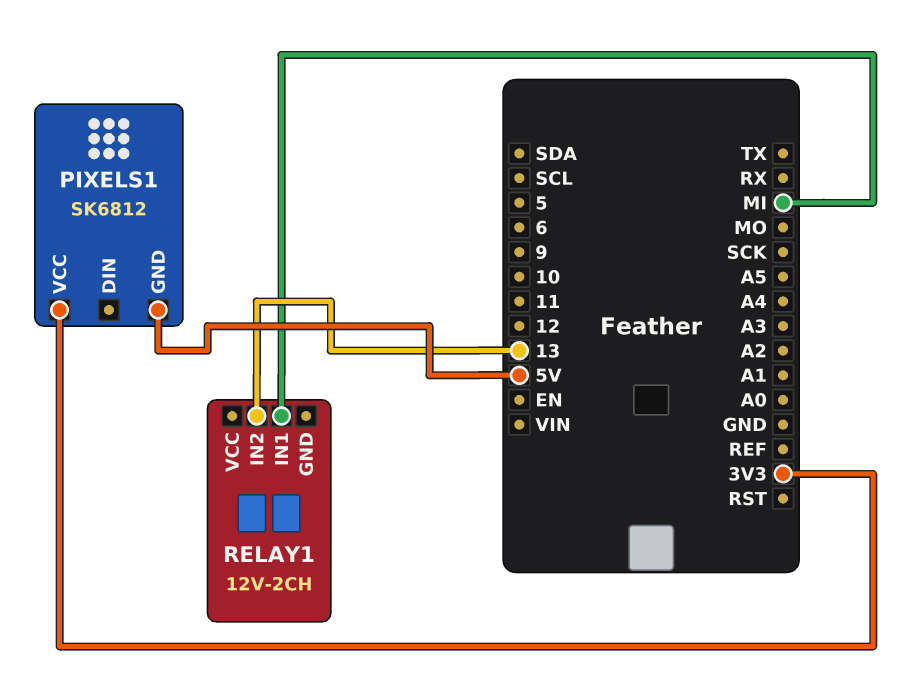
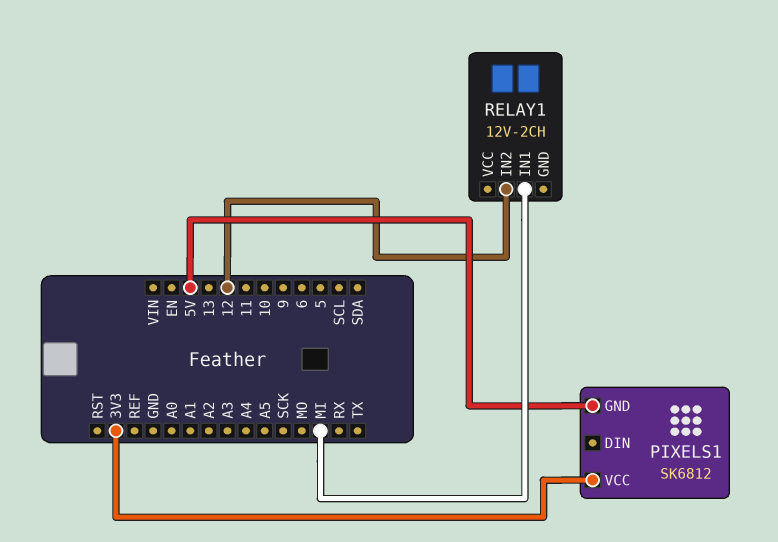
RELAY1 pin IN2: 13 -> 12

